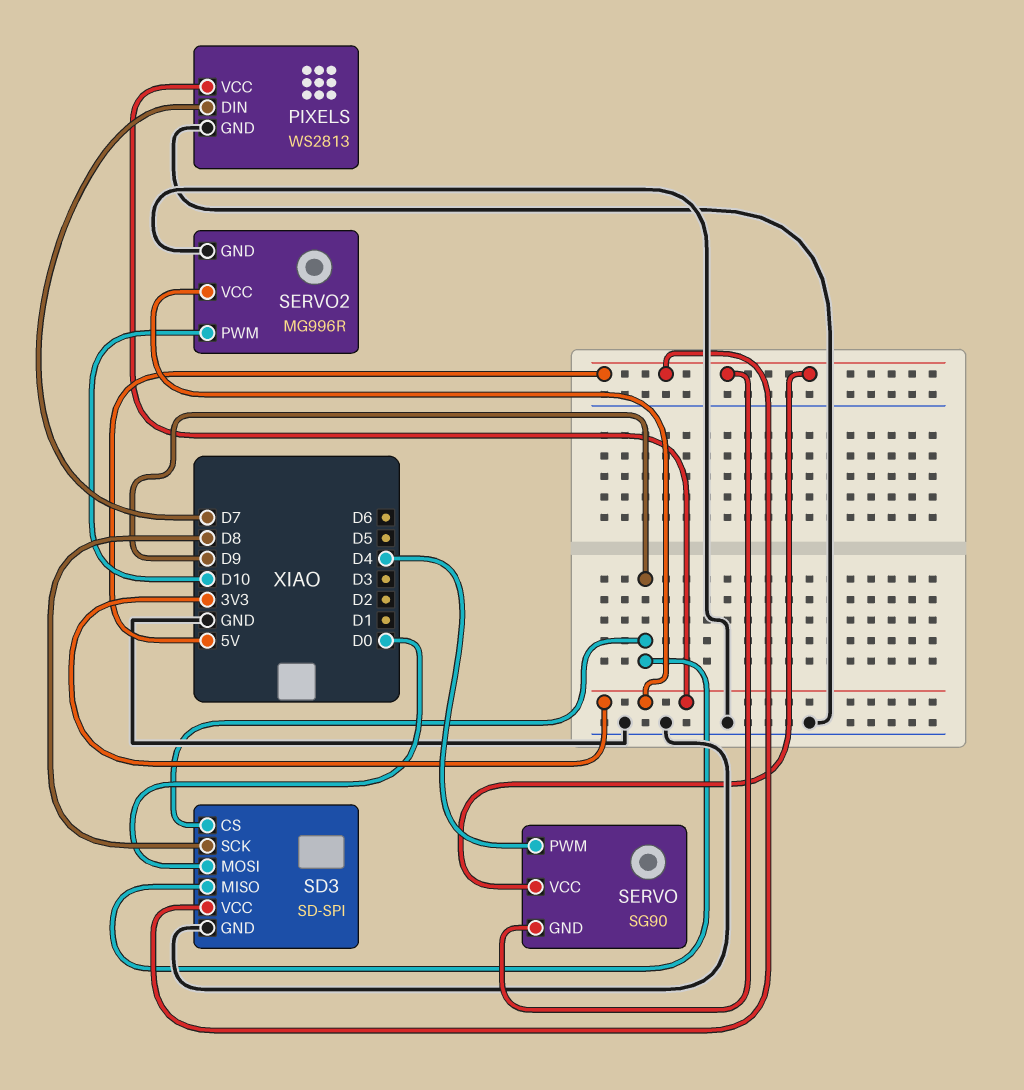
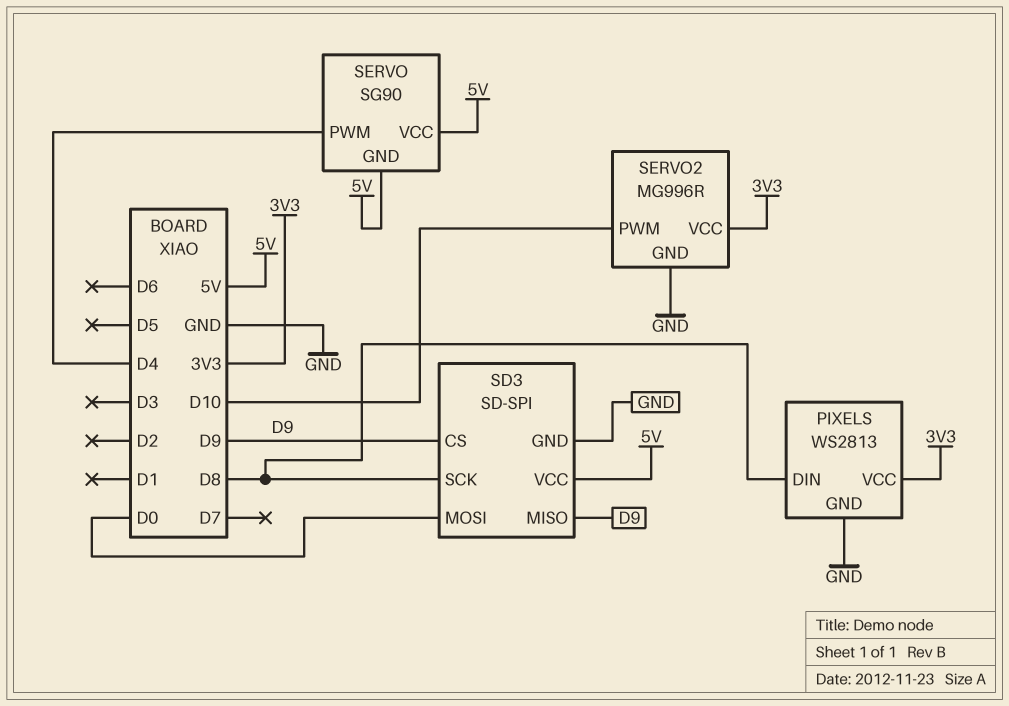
PIXELS pin DIN: D7 -> D8

